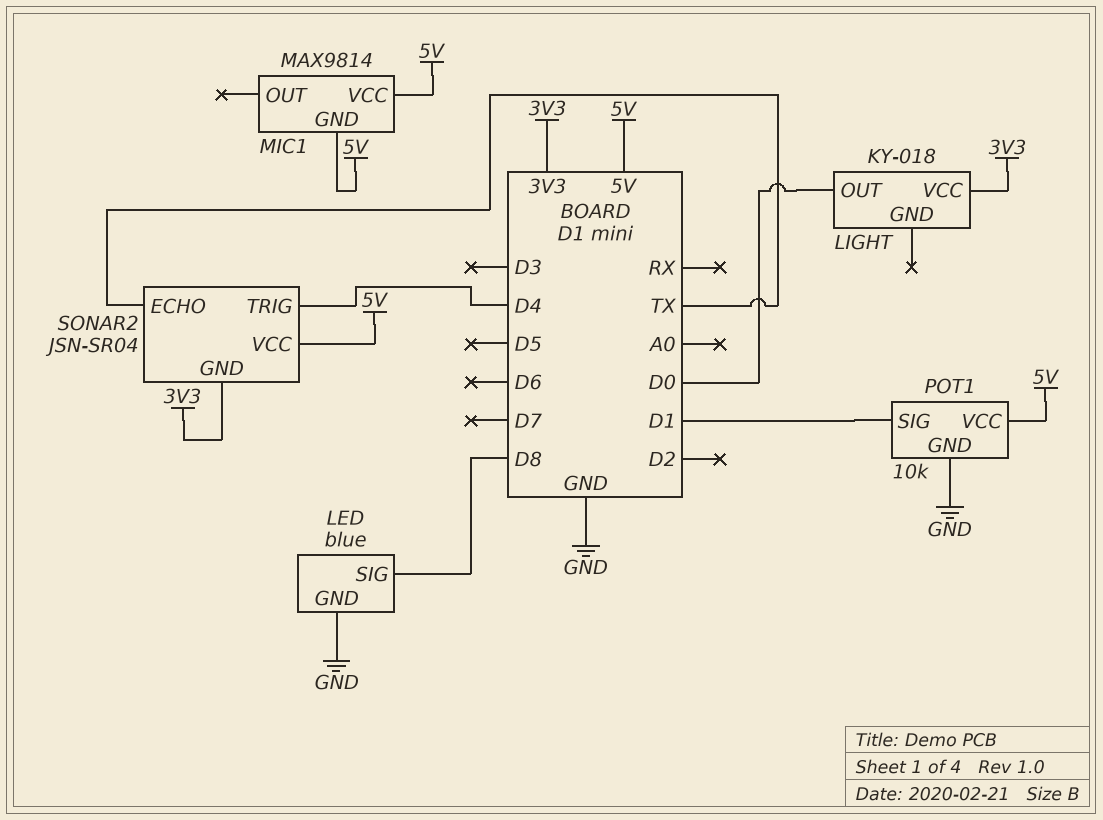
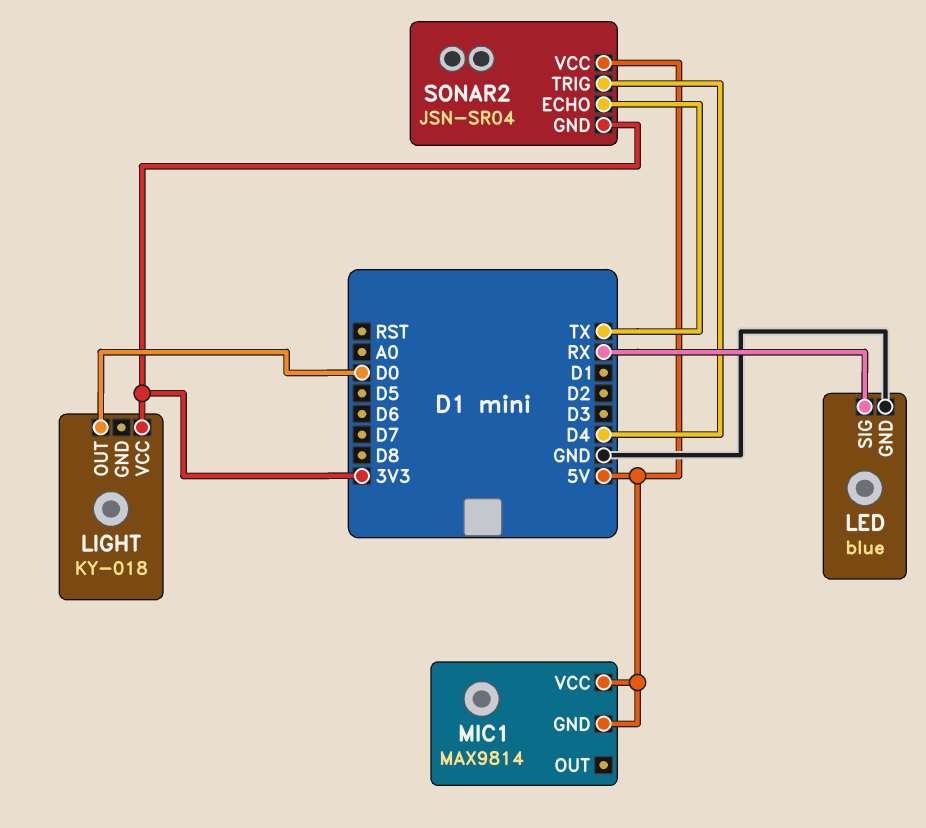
LED pin SIG: D8 -> RX
POT1: 10k -> none
POT1 pin GND: GND -> none
POT1 pin SIG: D1 -> none
POT1 pin VCC: 5V -> none

